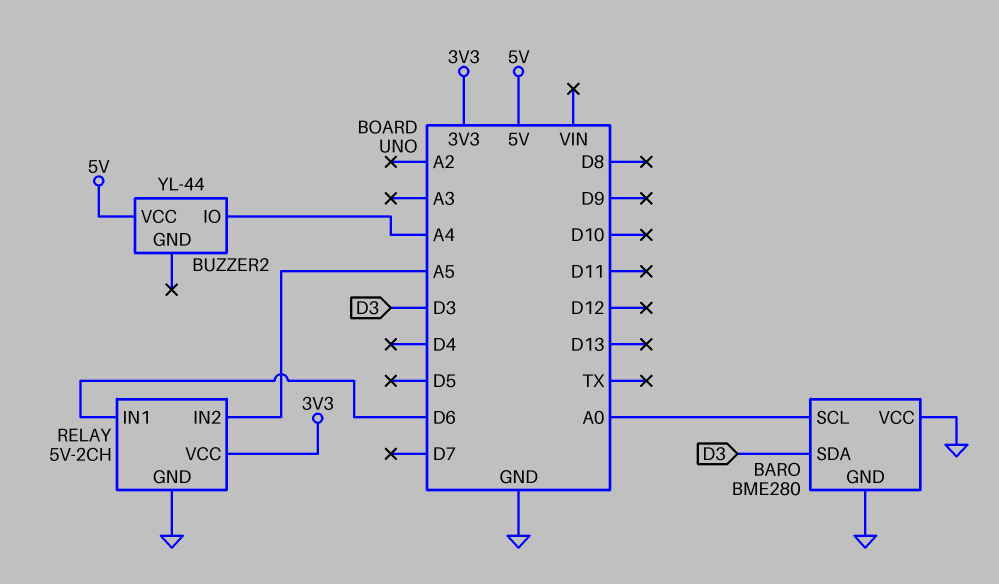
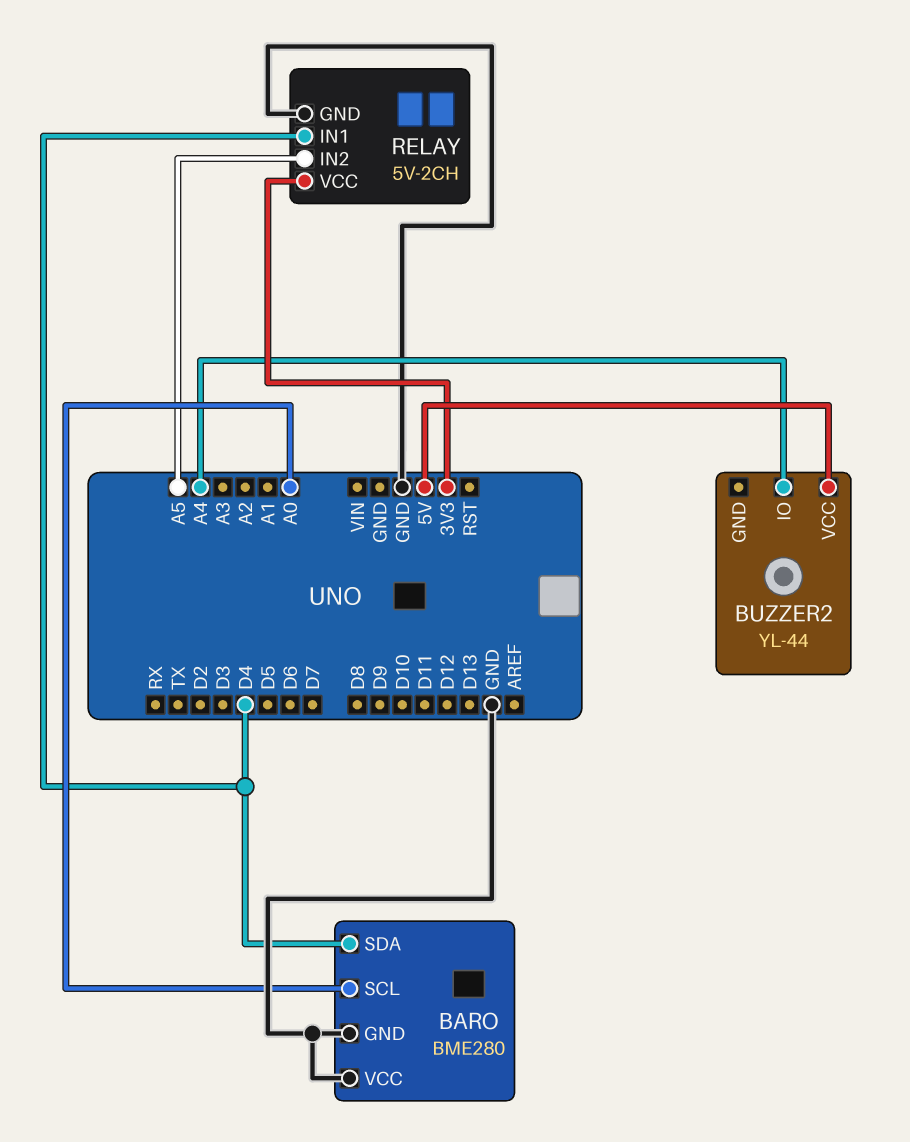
BARO pin SDA: D3 -> D4
RELAY pin IN1: D6 -> D4

